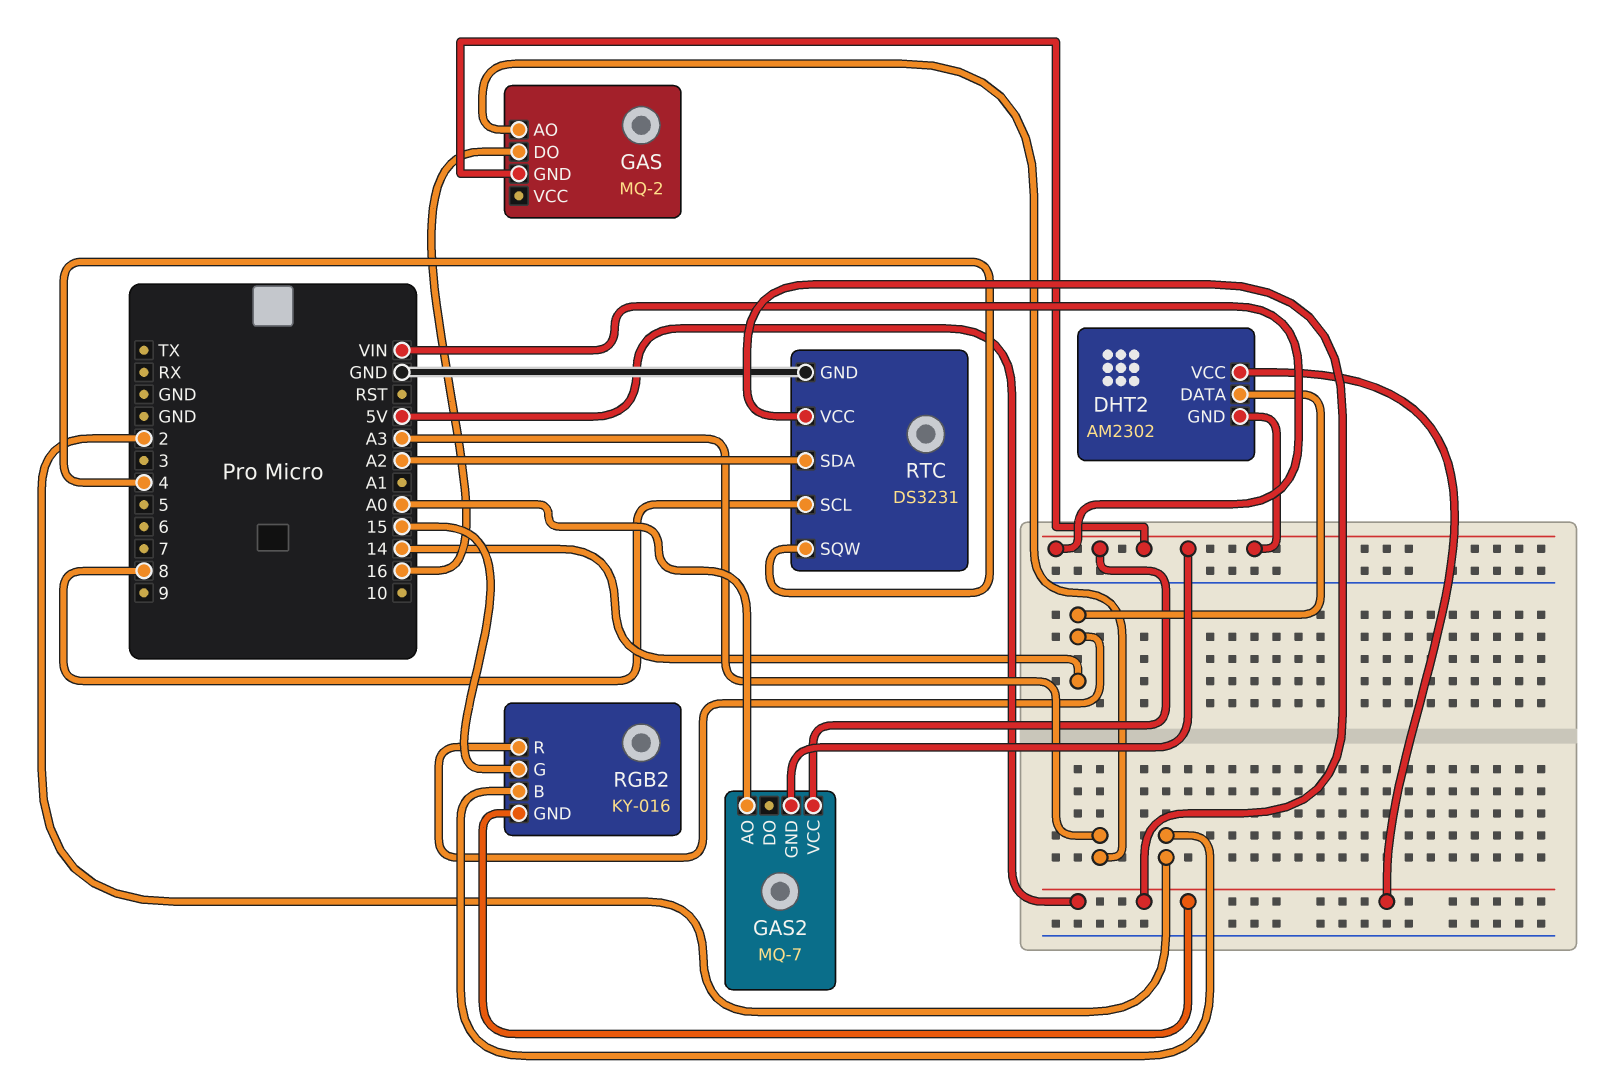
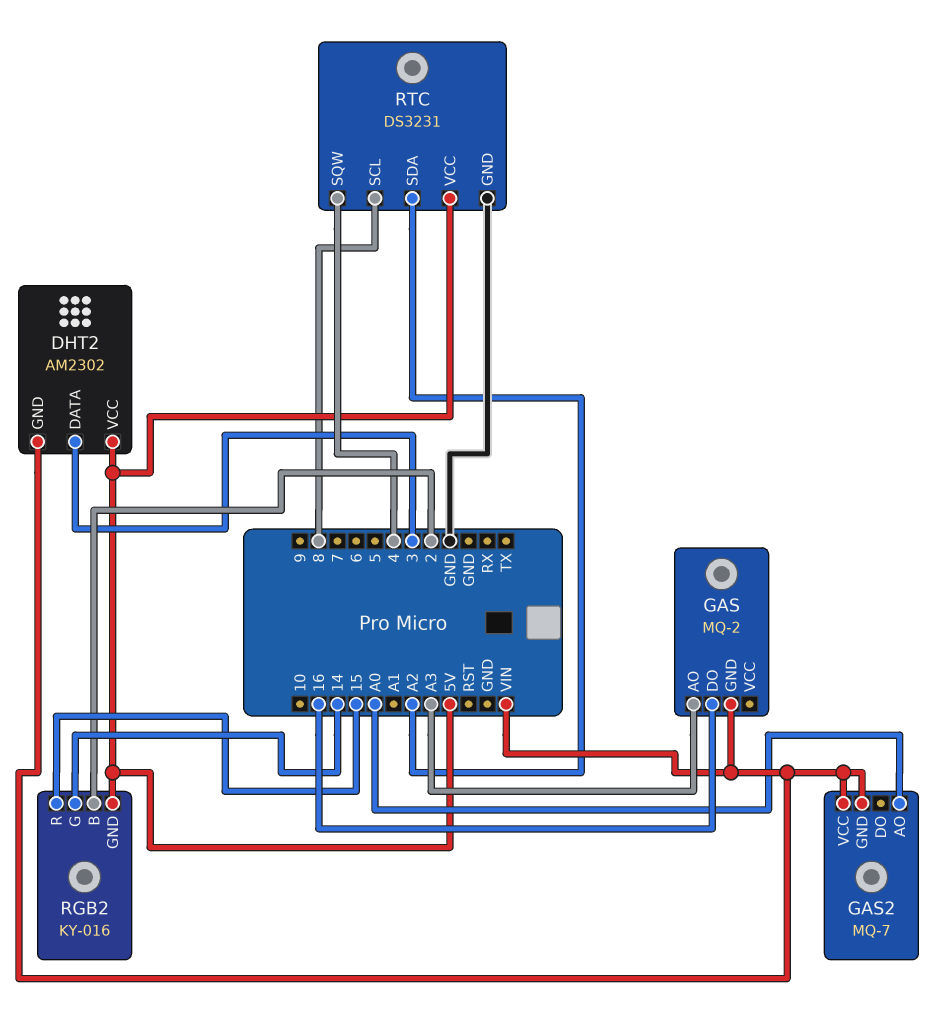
DHT2 pin DATA: 14 -> 3
RGB2 pin G: 15 -> 14
RGB2 pin R: 14 -> 15

